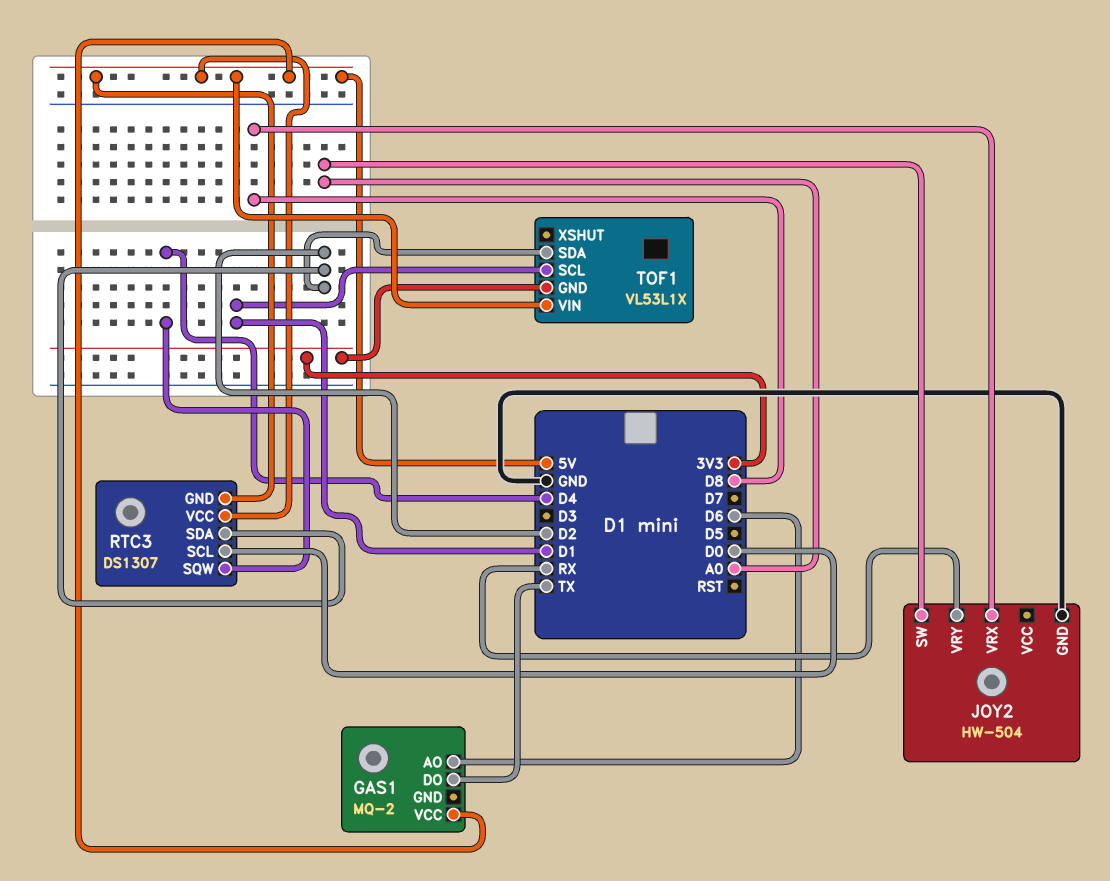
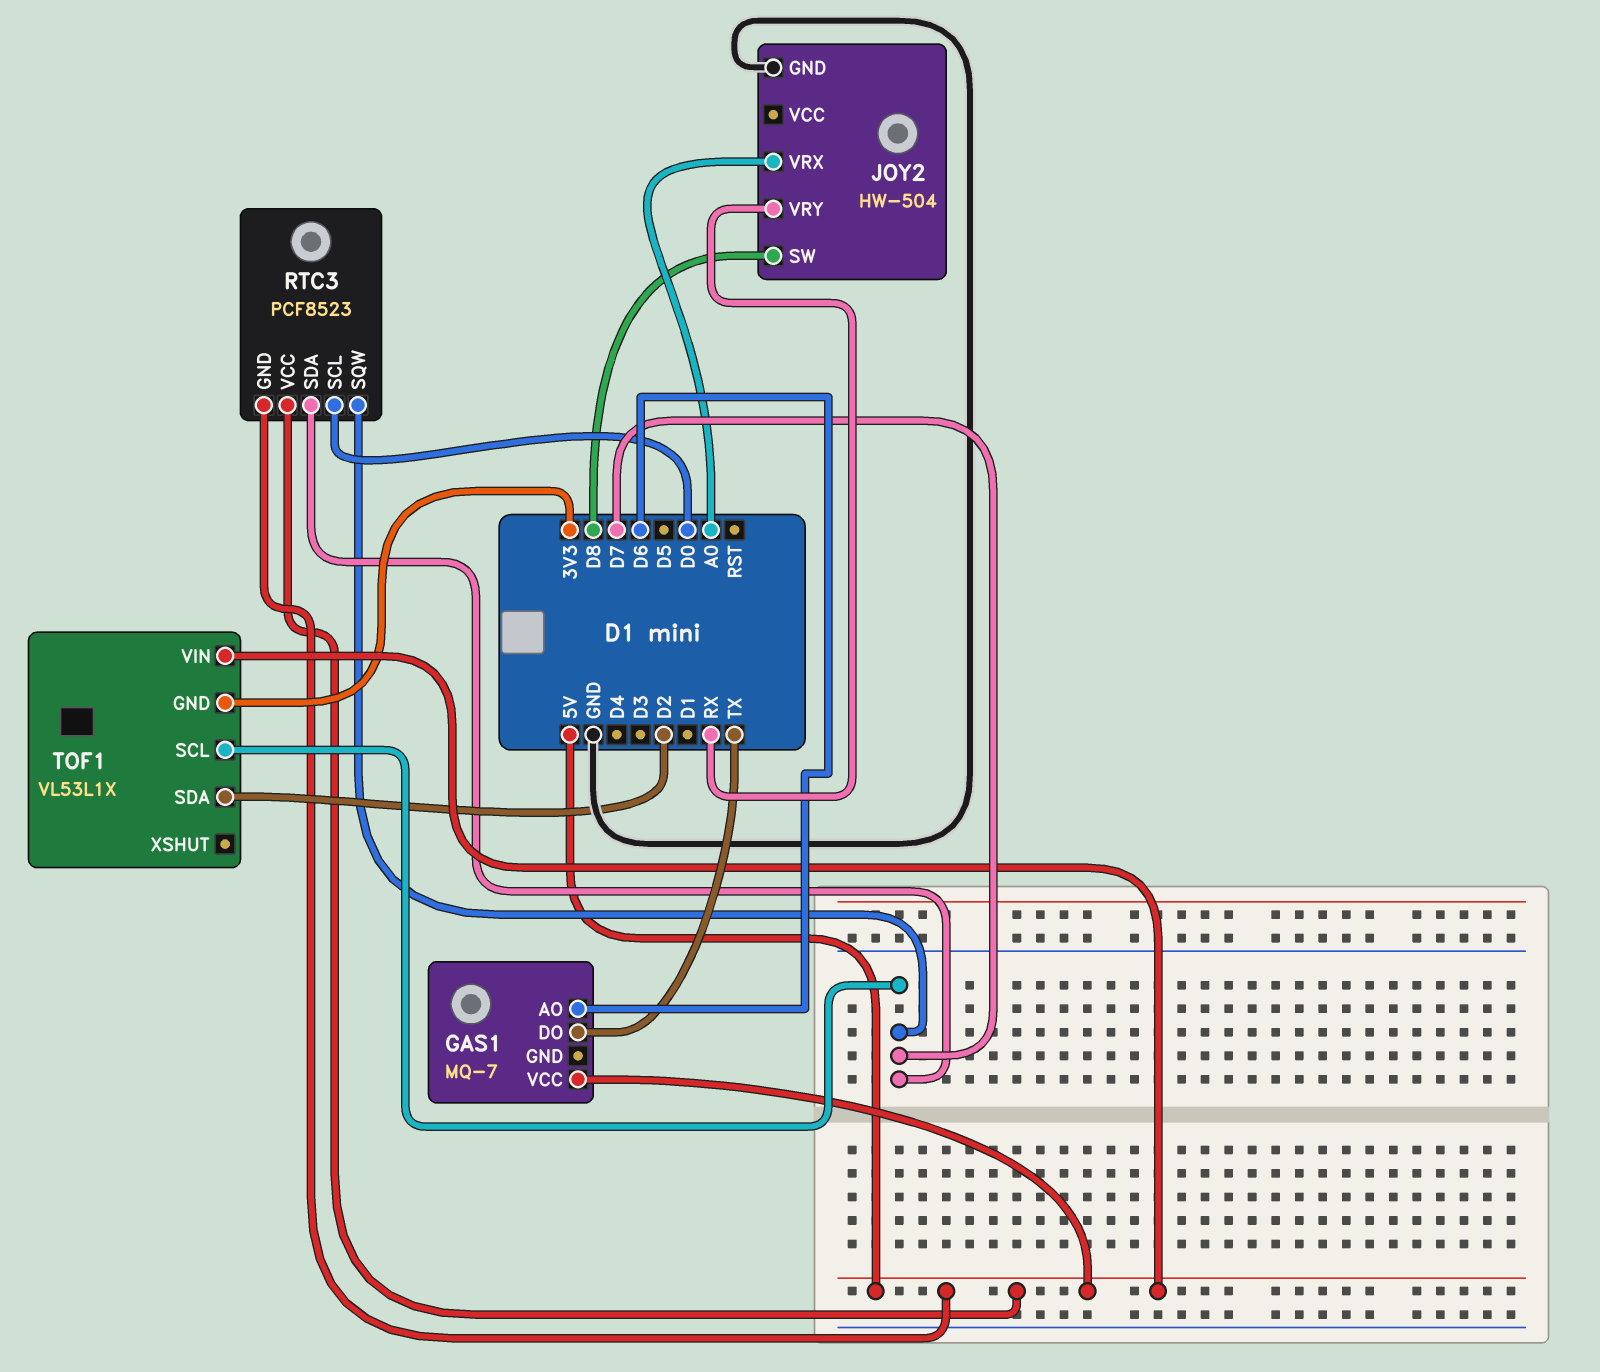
GAS1: MQ-2 -> MQ-7
JOY2 pin SW: A0 -> D8
JOY2 pin VRX: D8 -> A0
RTC3: DS1307 -> PCF8523
RTC3 pin SDA: D2 -> D7
RTC3 pin SQW: D4 -> D7
TOF1 pin SCL: D1 -> D7

